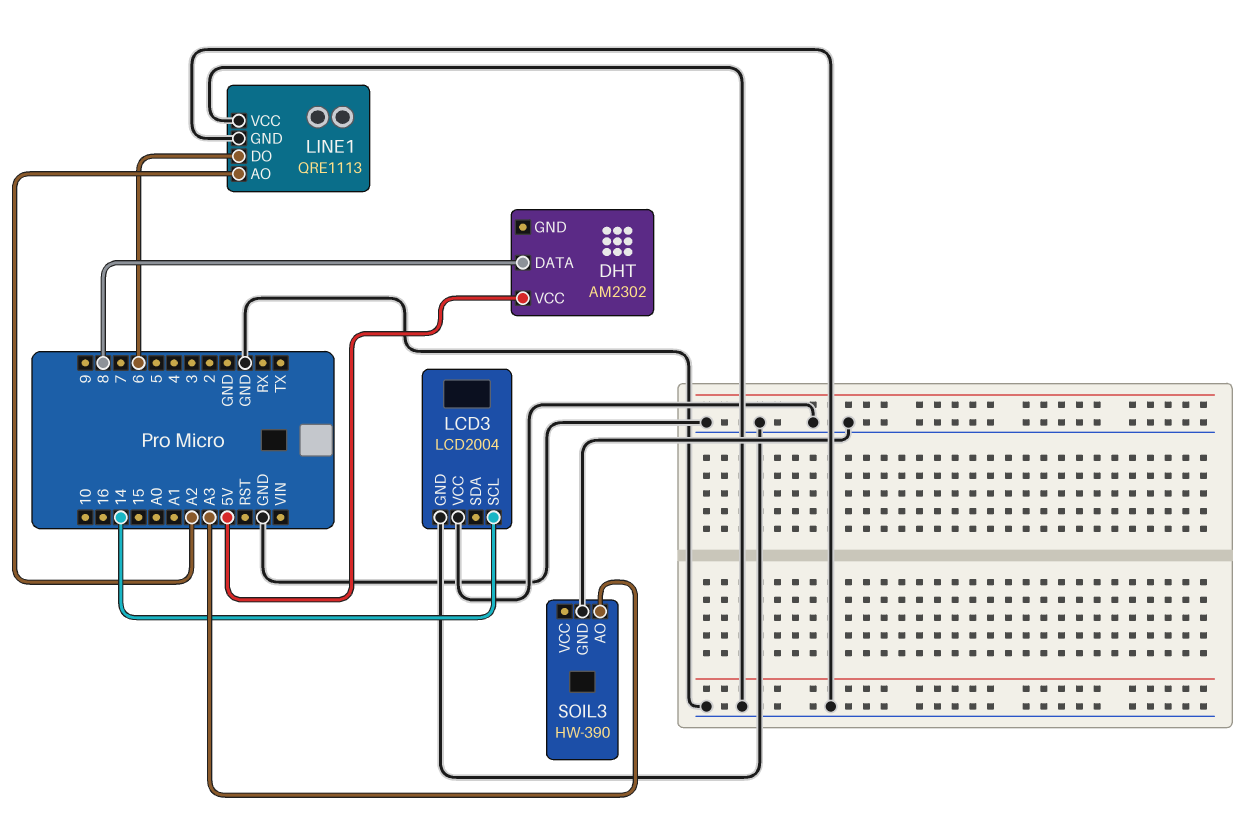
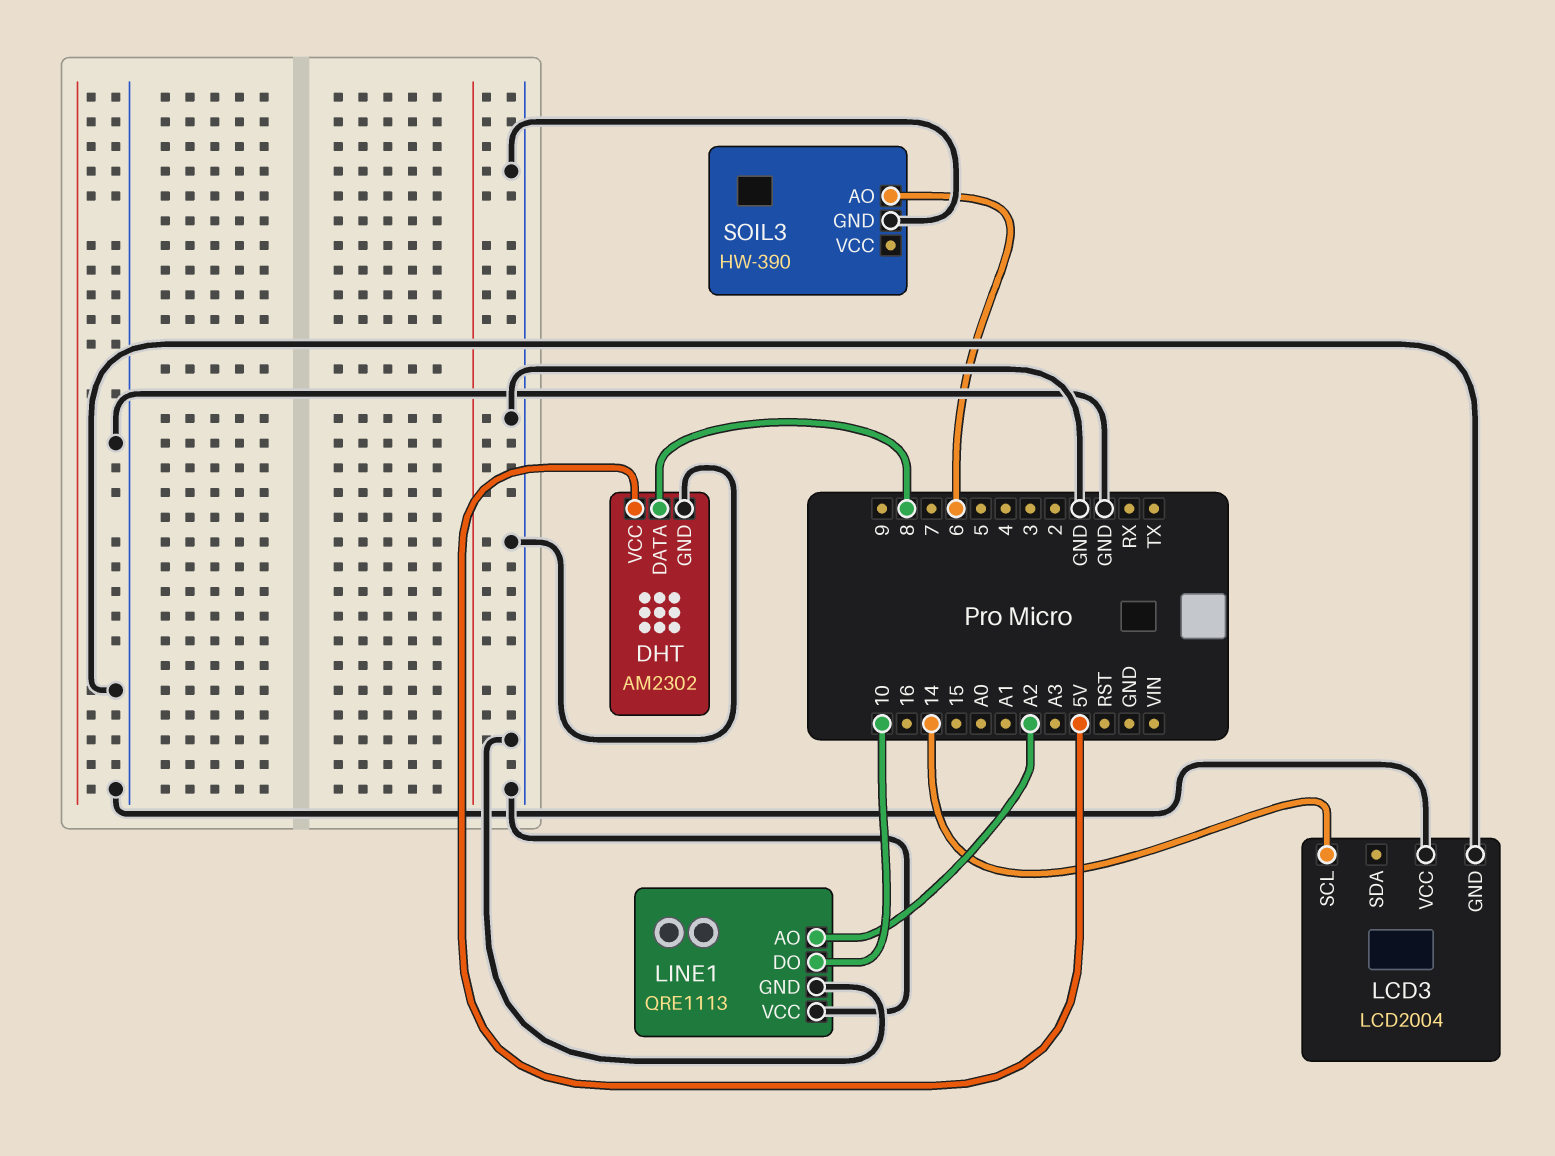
DHT pin GND: none -> GND
LINE1 pin DO: 6 -> 10
SOIL3 pin AO: A3 -> 6

